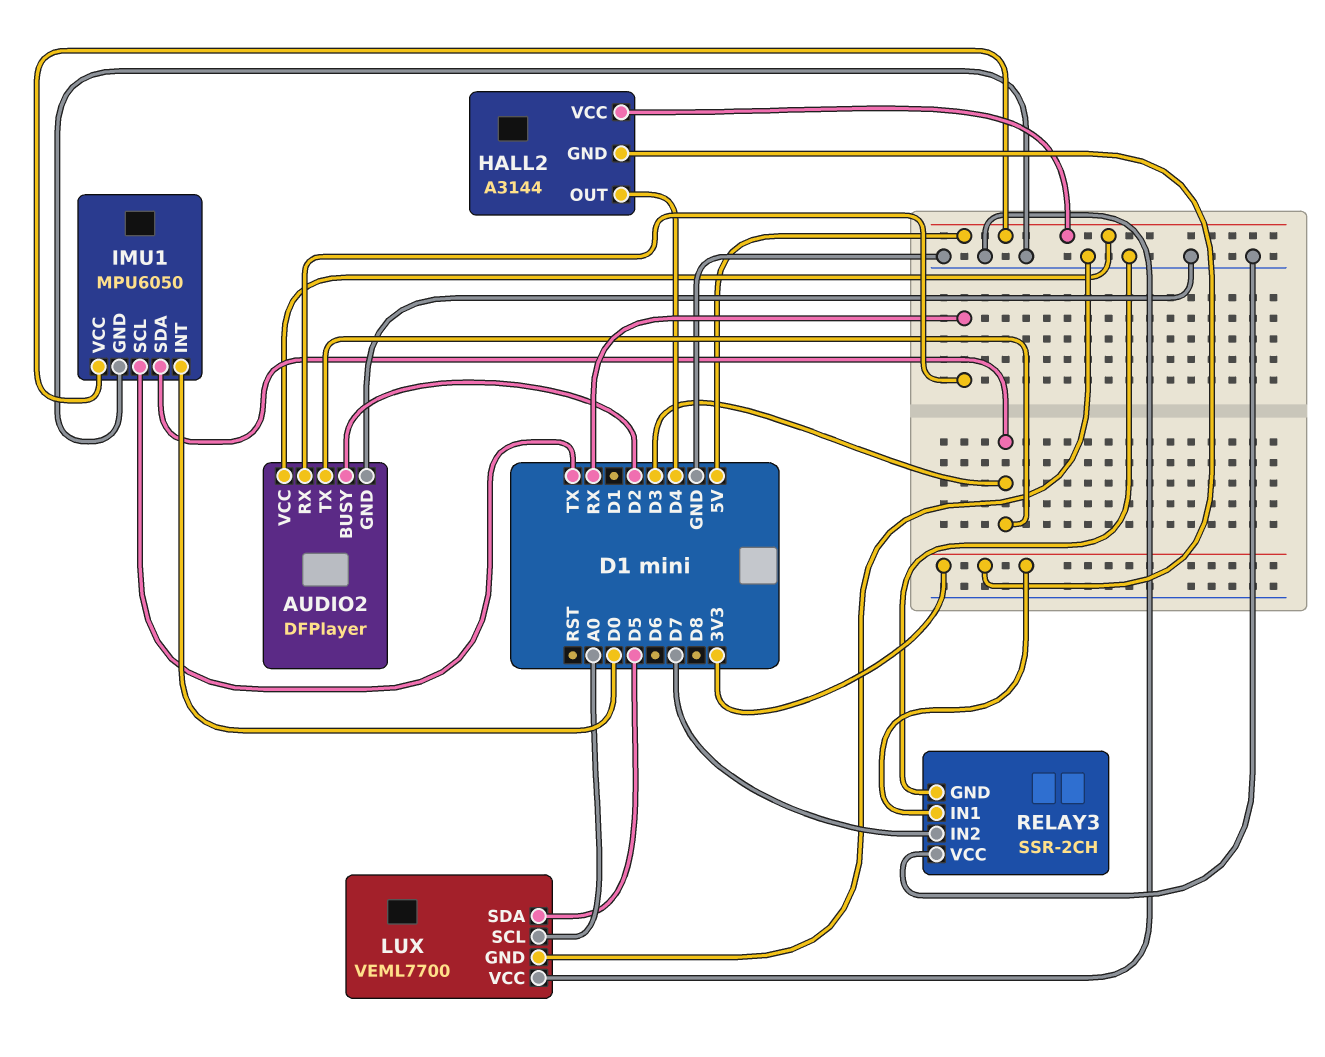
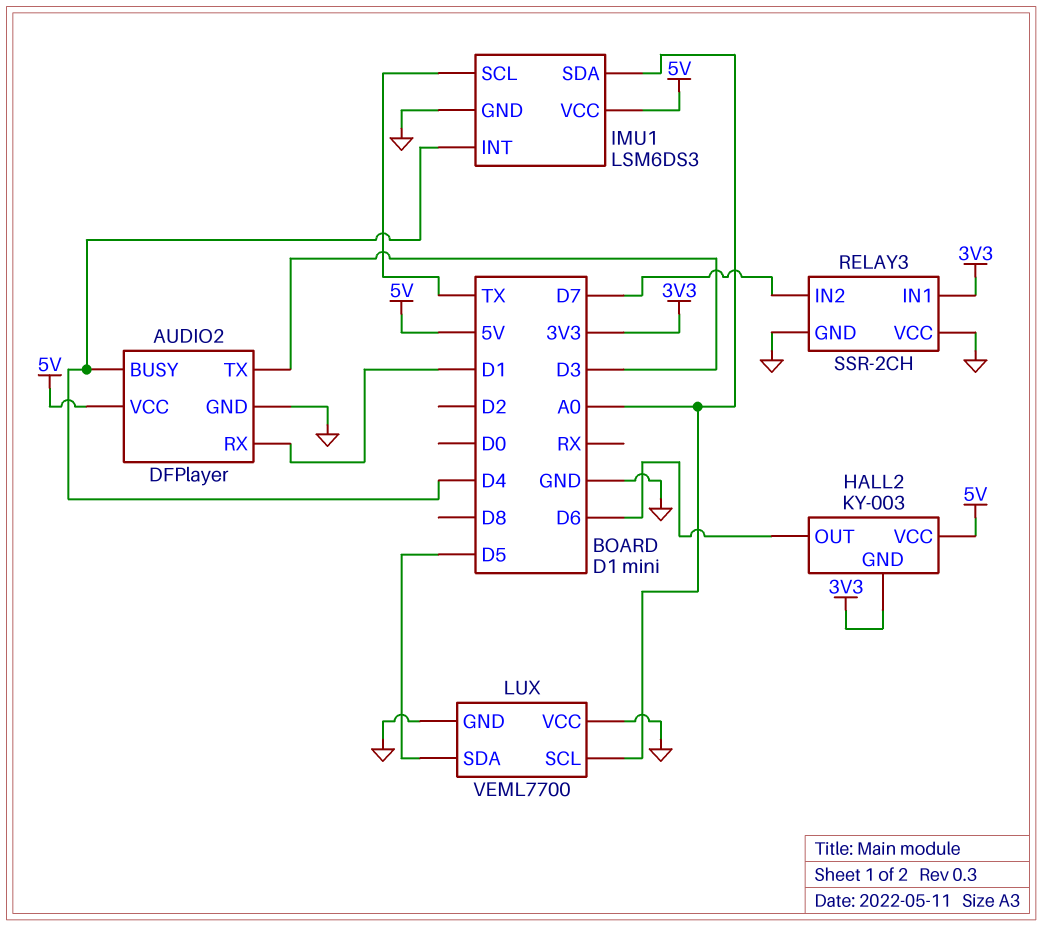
AUDIO2 pin BUSY: D2 -> D4
AUDIO2 pin RX: RX -> D1
HALL2: A3144 -> KY-003
HALL2 pin OUT: D4 -> D6
IMU1: MPU6050 -> LSM6DS3
IMU1 pin INT: D0 -> D4
IMU1 pin SDA: D3 -> A0

